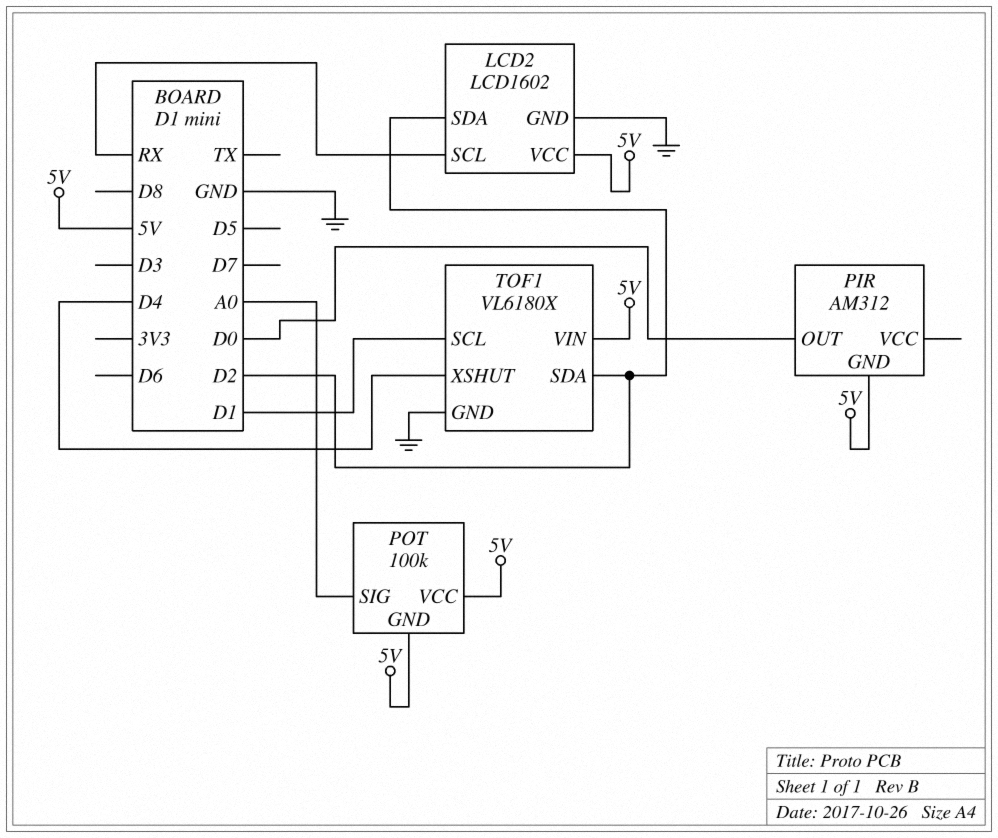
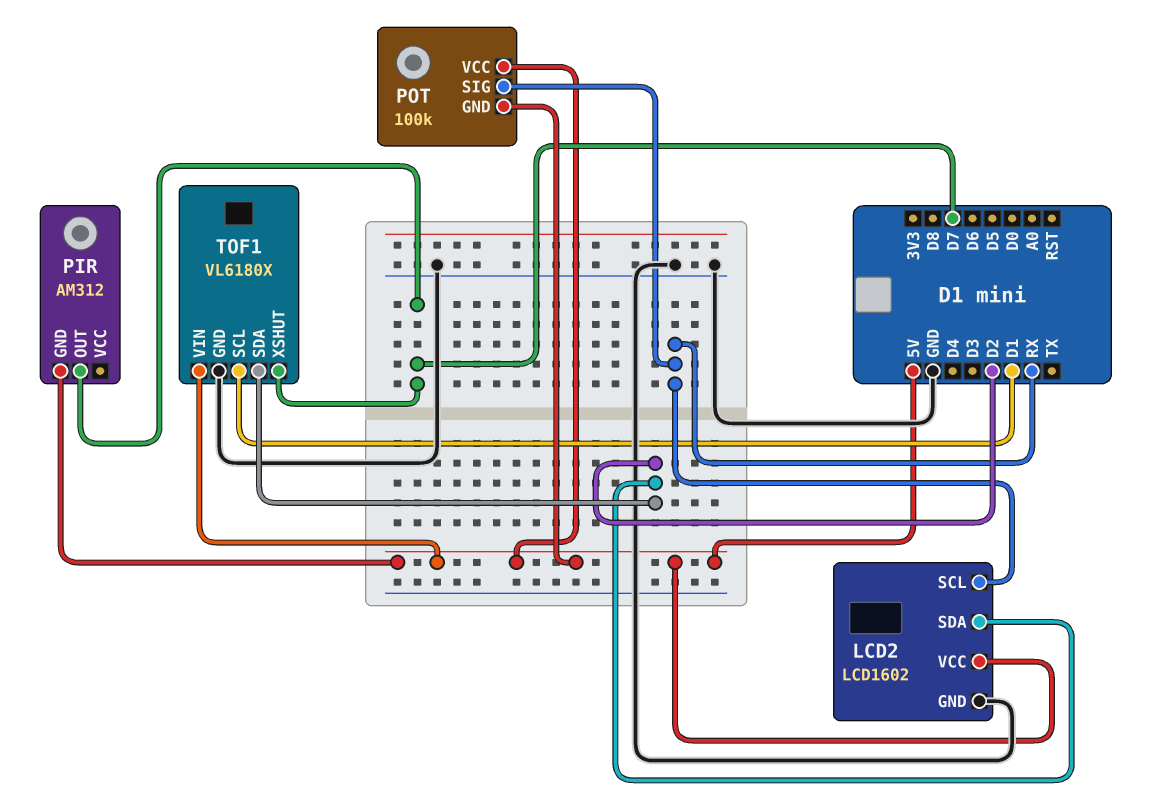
PIR pin OUT: D0 -> D7
POT pin SIG: A0 -> RX
TOF1 pin XSHUT: D4 -> D7

